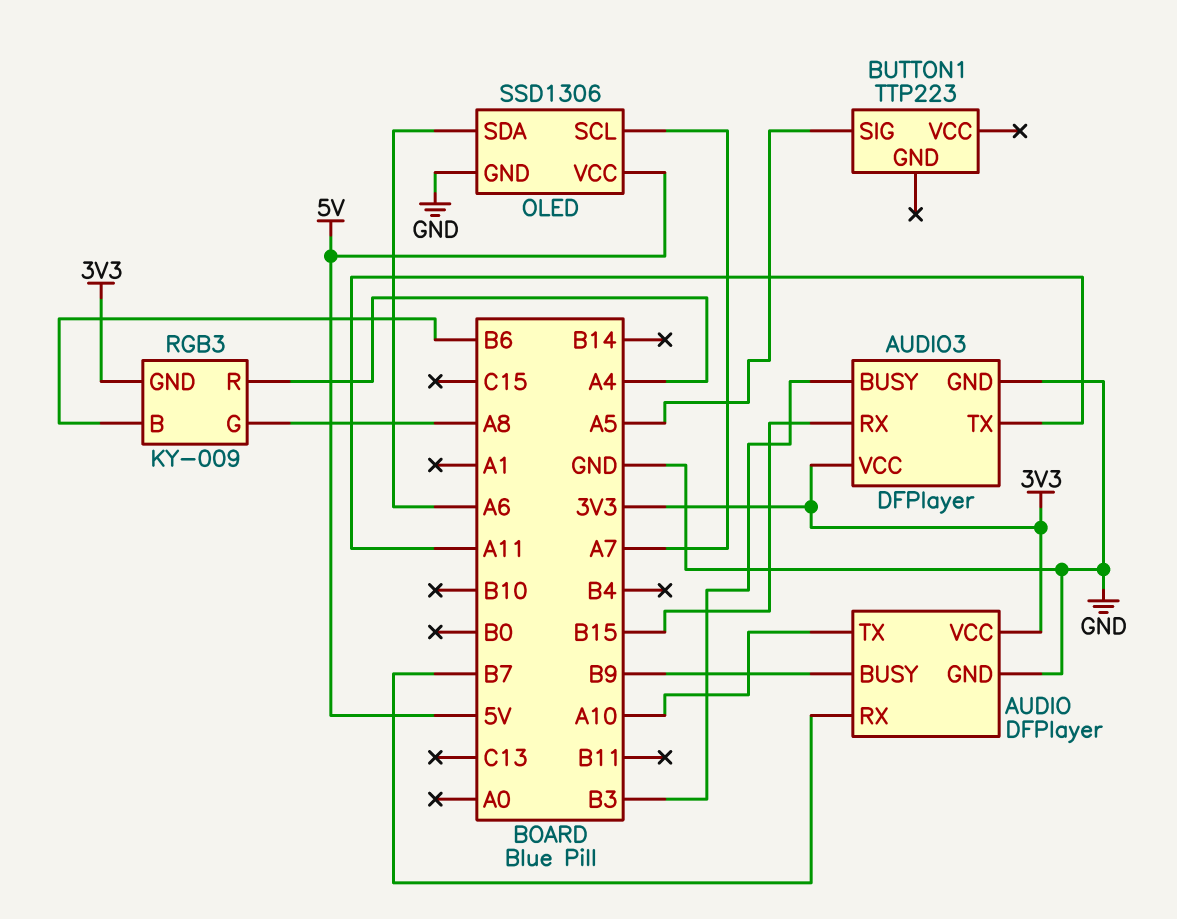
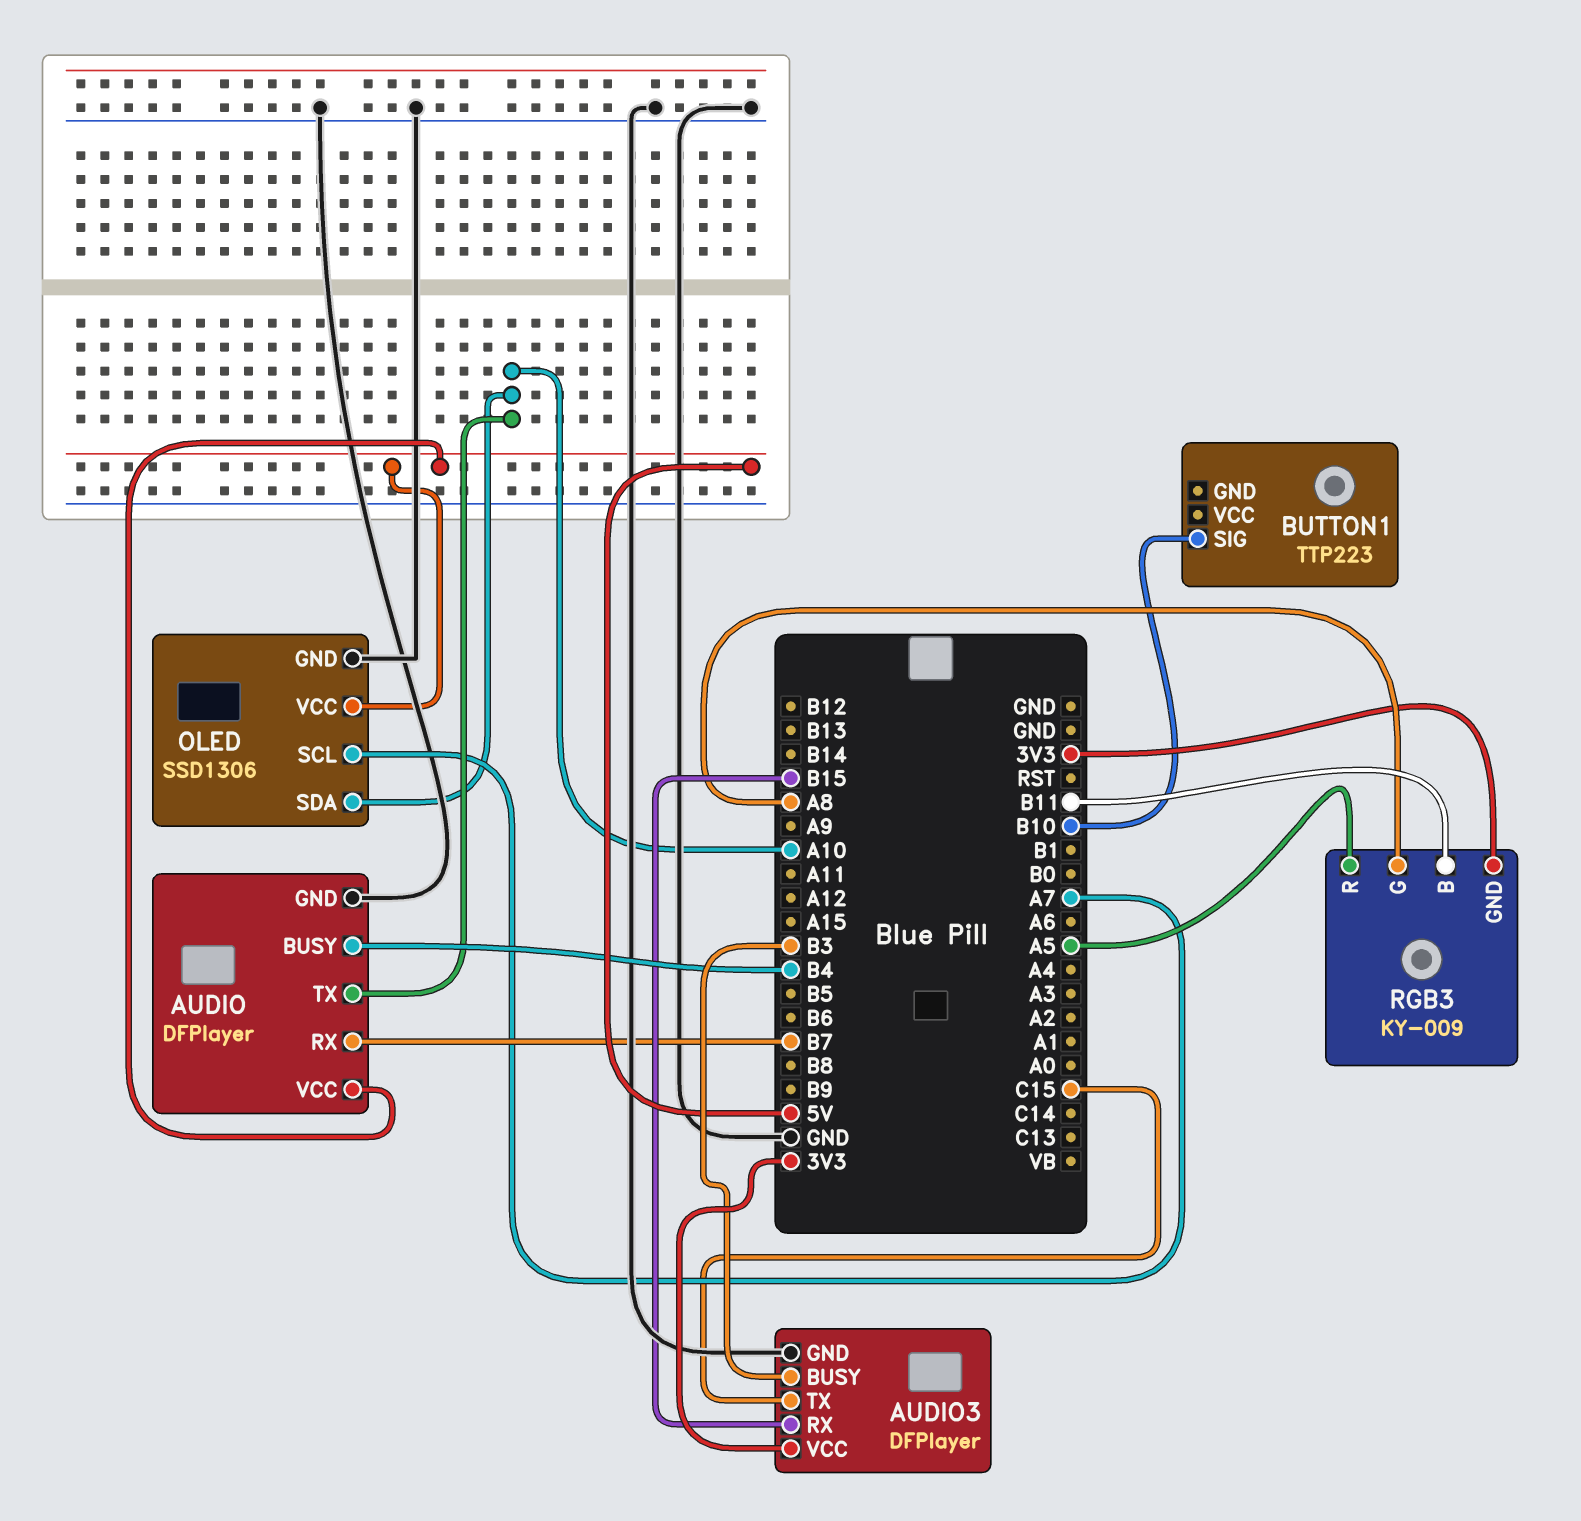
AUDIO pin BUSY: B9 -> B4
AUDIO pin VCC: 3V3 -> 5V
AUDIO3 pin TX: A11 -> C15
BUTTON1 pin SIG: A5 -> B10
OLED pin SDA: A6 -> A10
RGB3 pin B: B6 -> B11
RGB3 pin R: A4 -> A5

